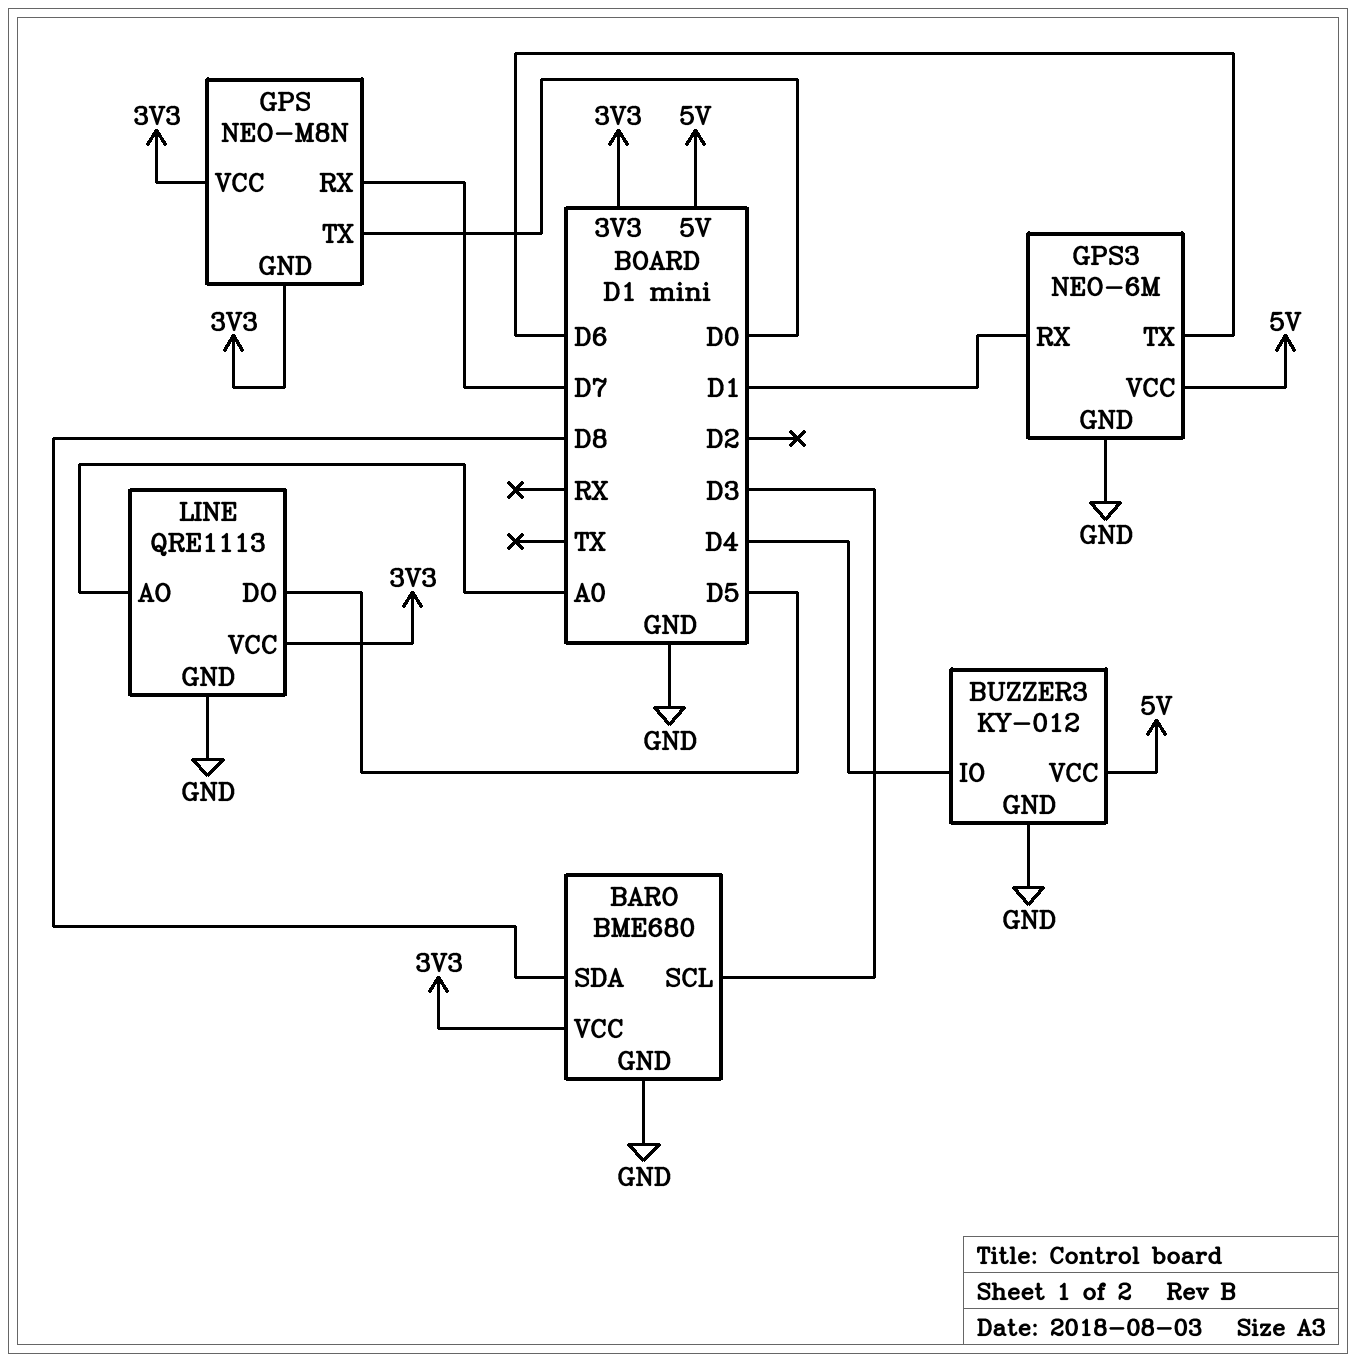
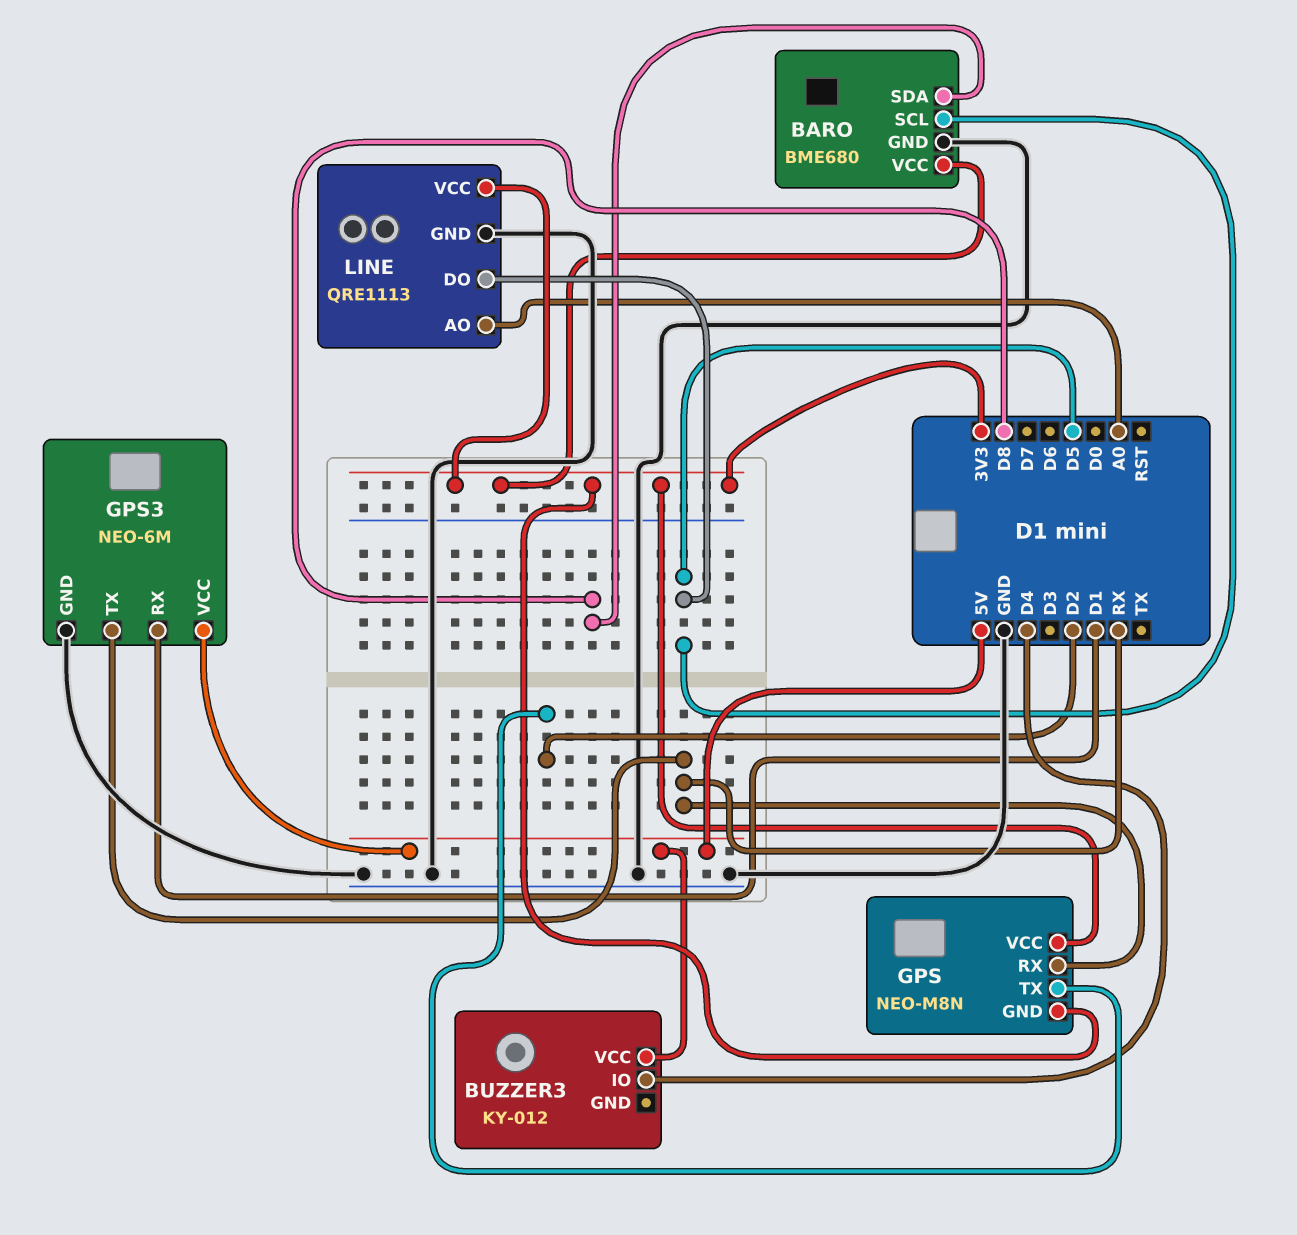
BARO pin SCL: D3 -> D5
BUZZER3 pin GND: GND -> none
GPS pin RX: D7 -> RX
GPS pin TX: D0 -> D2
GPS3 pin TX: D6 -> RX

